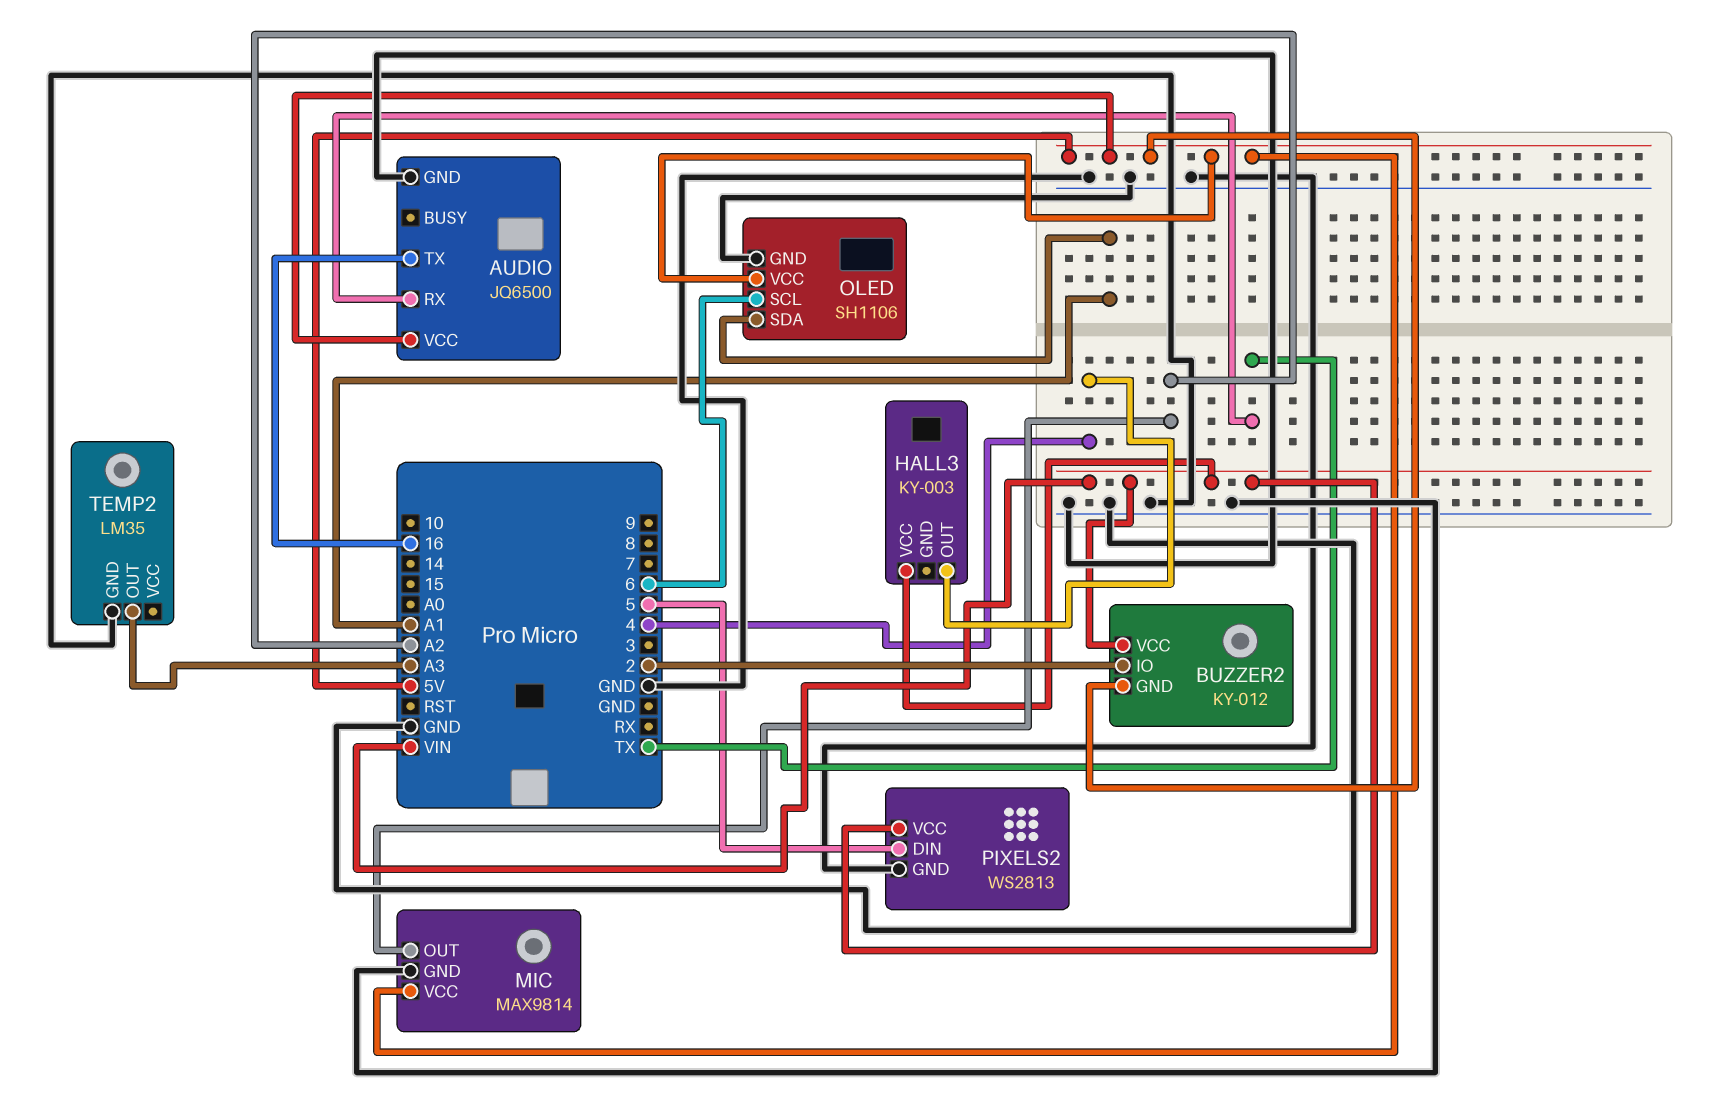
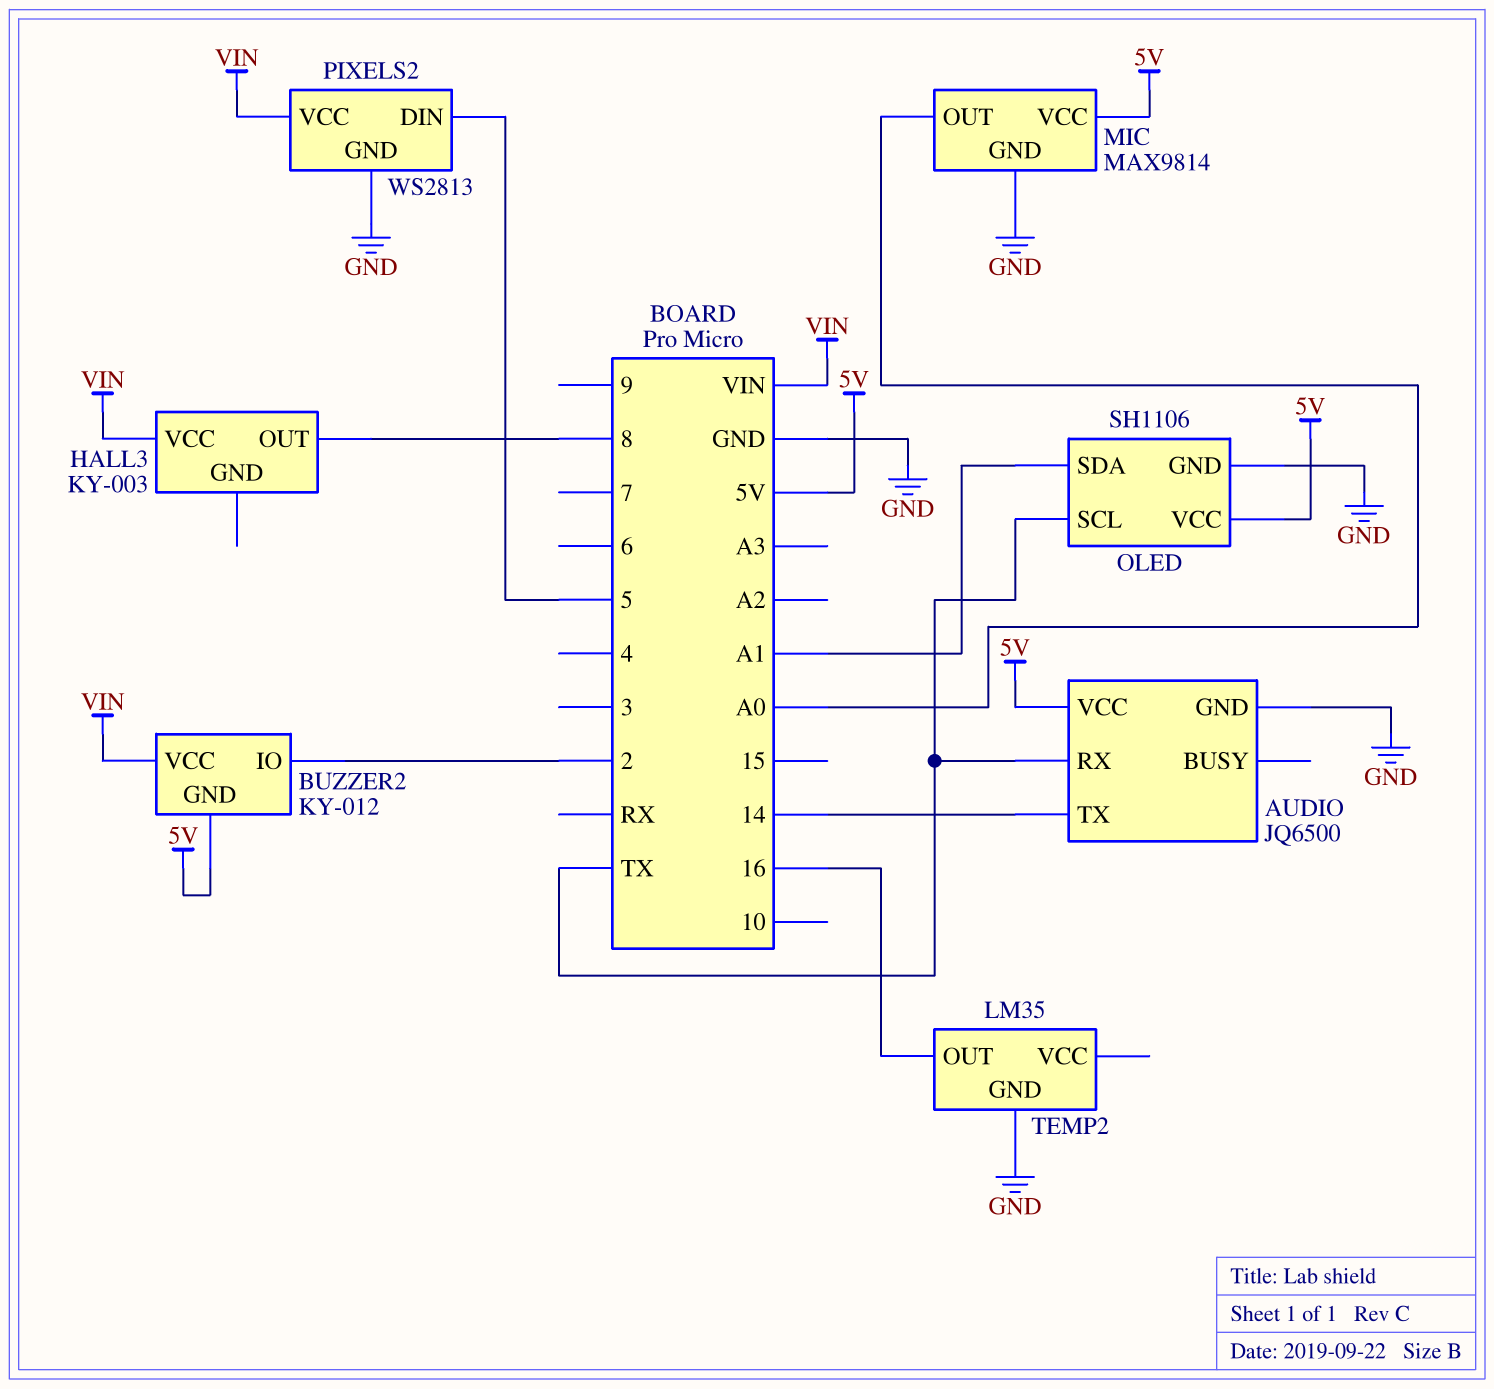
AUDIO pin TX: 16 -> 14
HALL3 pin OUT: 4 -> 8
MIC pin OUT: A2 -> A0
OLED pin SCL: 6 -> TX
TEMP2 pin OUT: A3 -> 16

